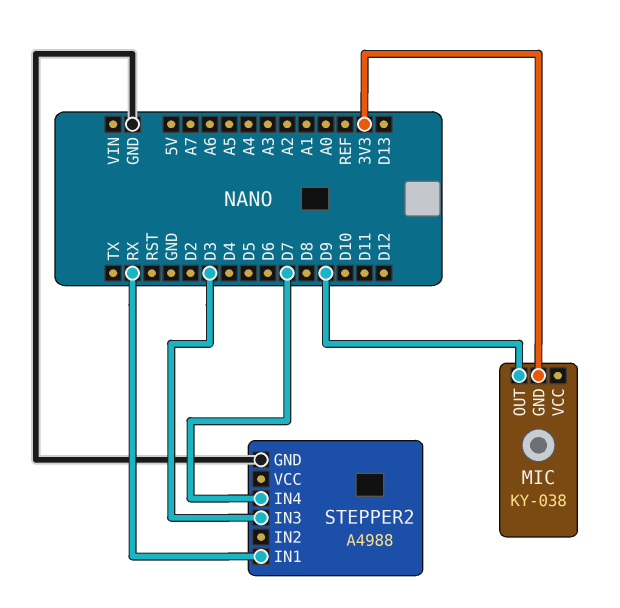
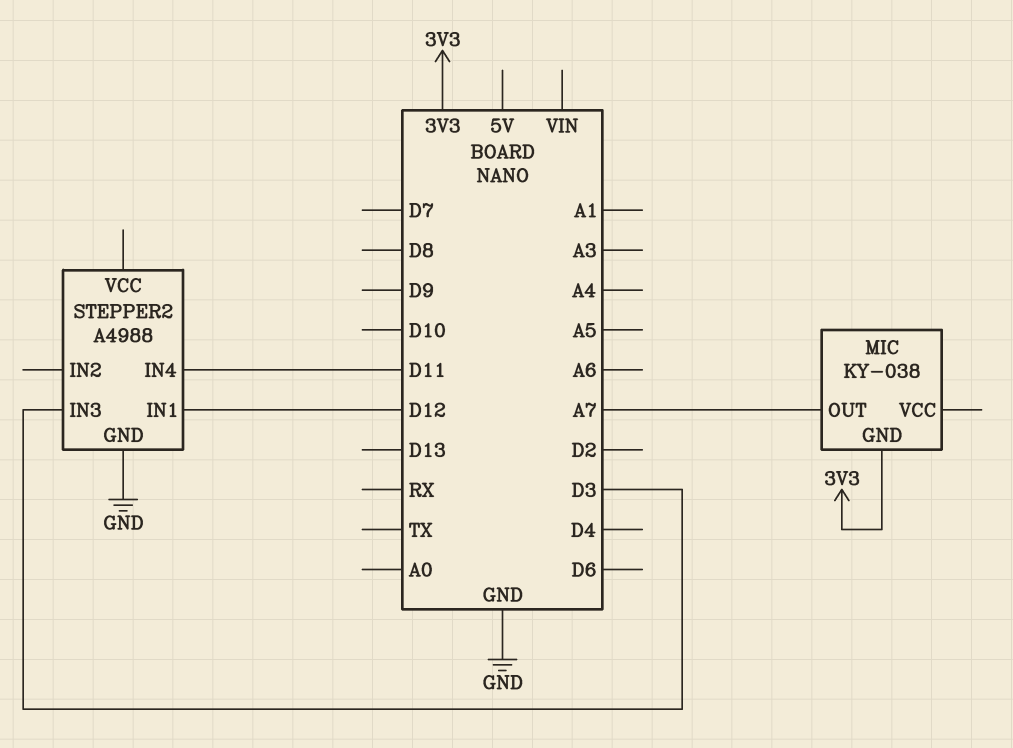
MIC pin OUT: D9 -> A7
STEPPER2 pin IN1: RX -> D12
STEPPER2 pin IN4: D7 -> D11

